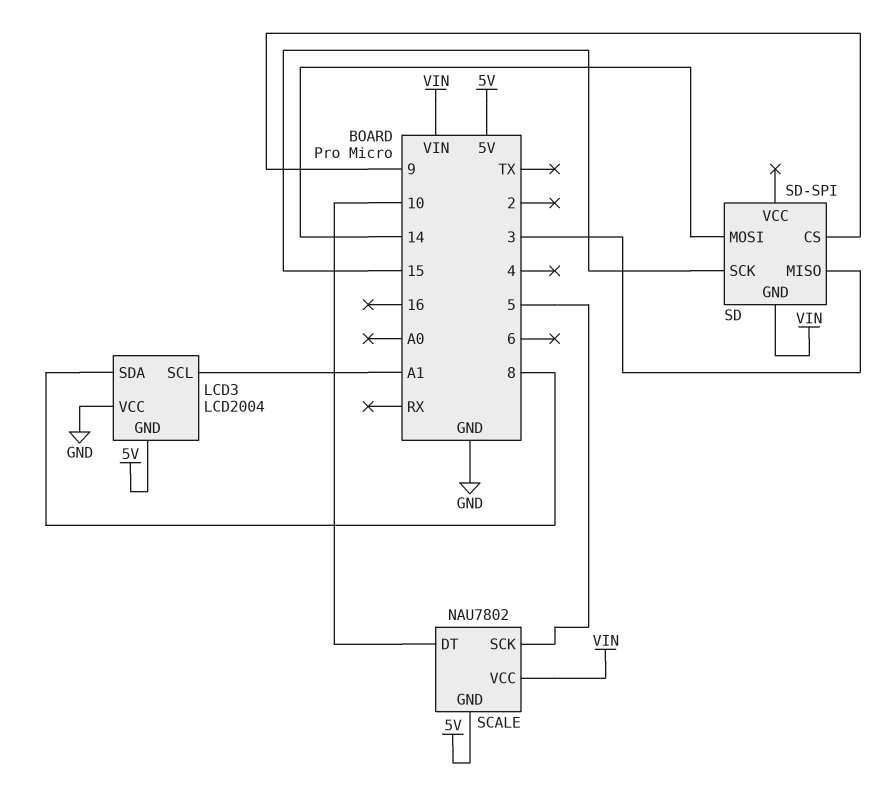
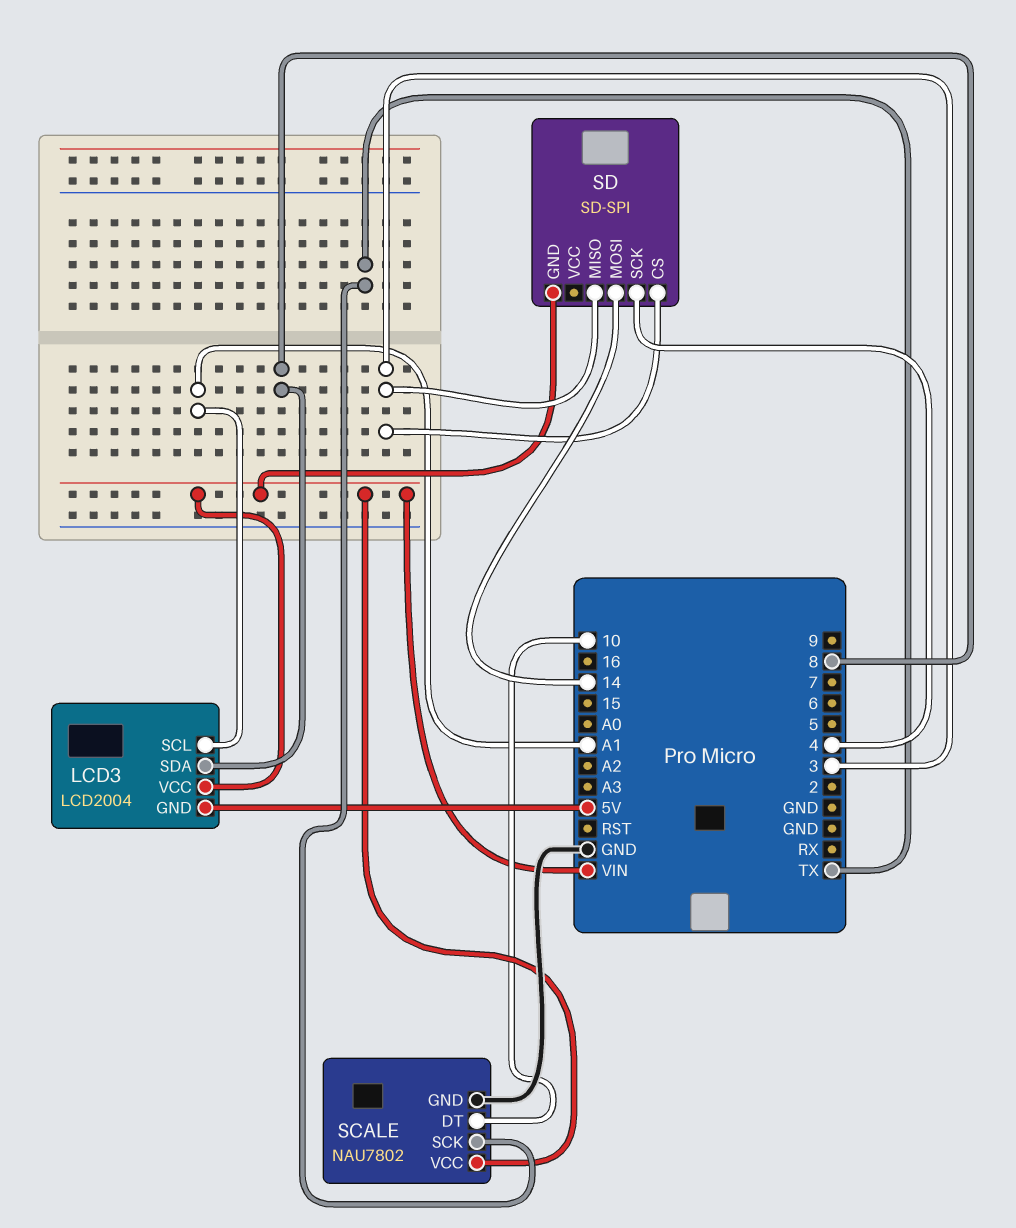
LCD3 pin VCC: GND -> VIN
SCALE pin GND: 5V -> GND
SCALE pin SCK: 5 -> TX
SD pin CS: 9 -> 3
SD pin SCK: 15 -> 4

